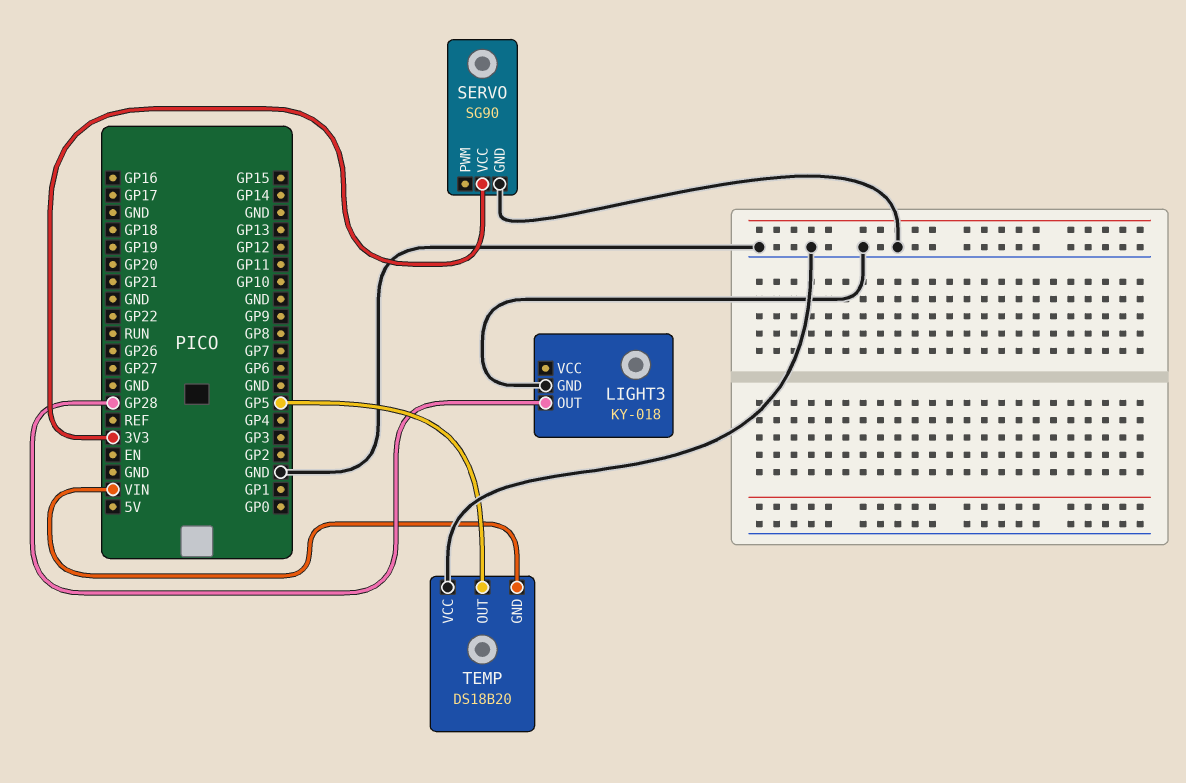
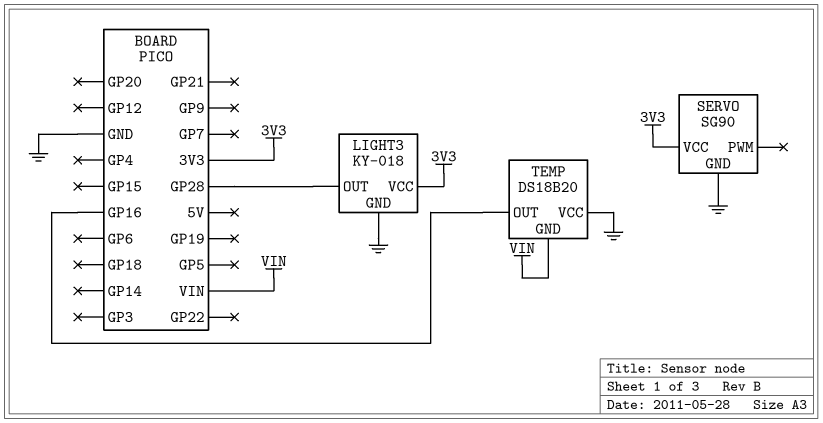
LIGHT3 pin VCC: none -> 3V3
TEMP pin OUT: GP5 -> GP16

